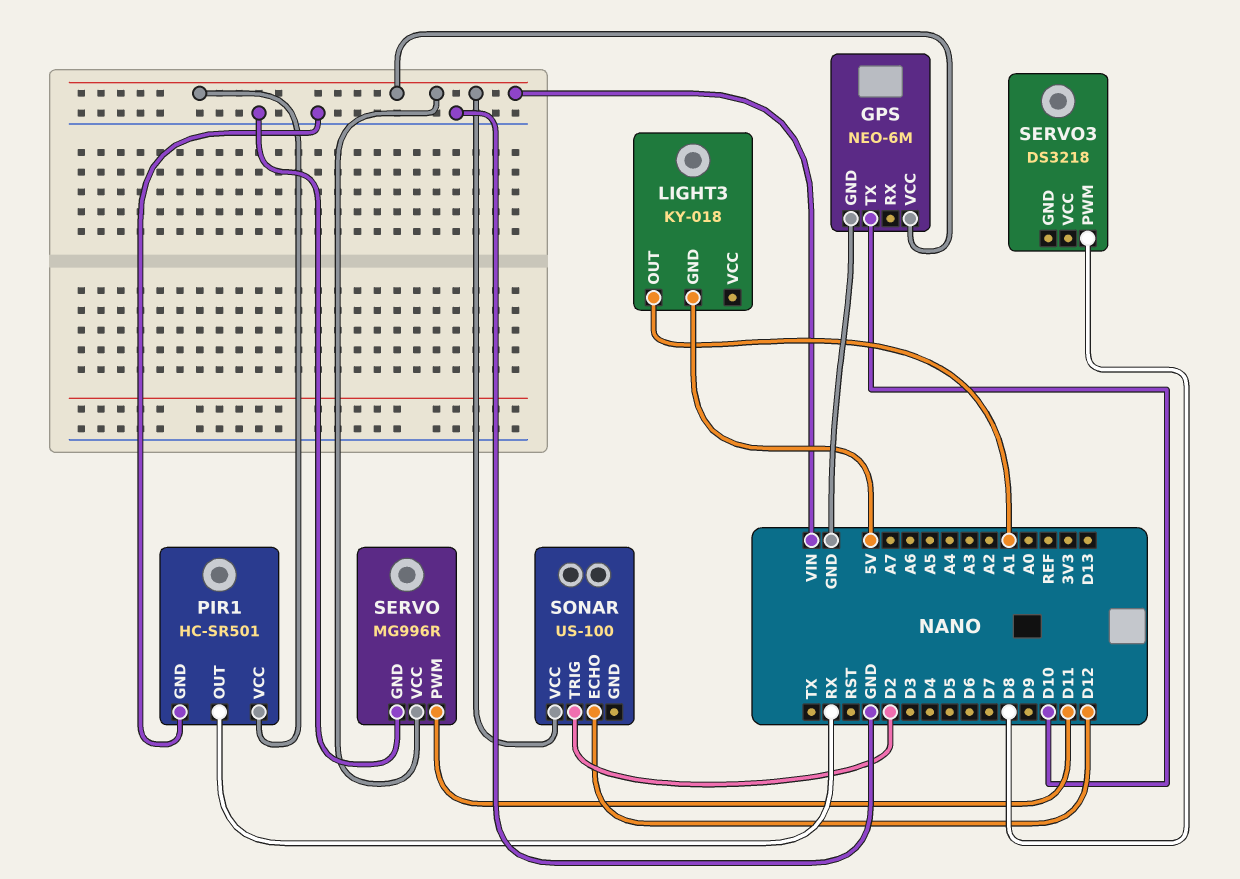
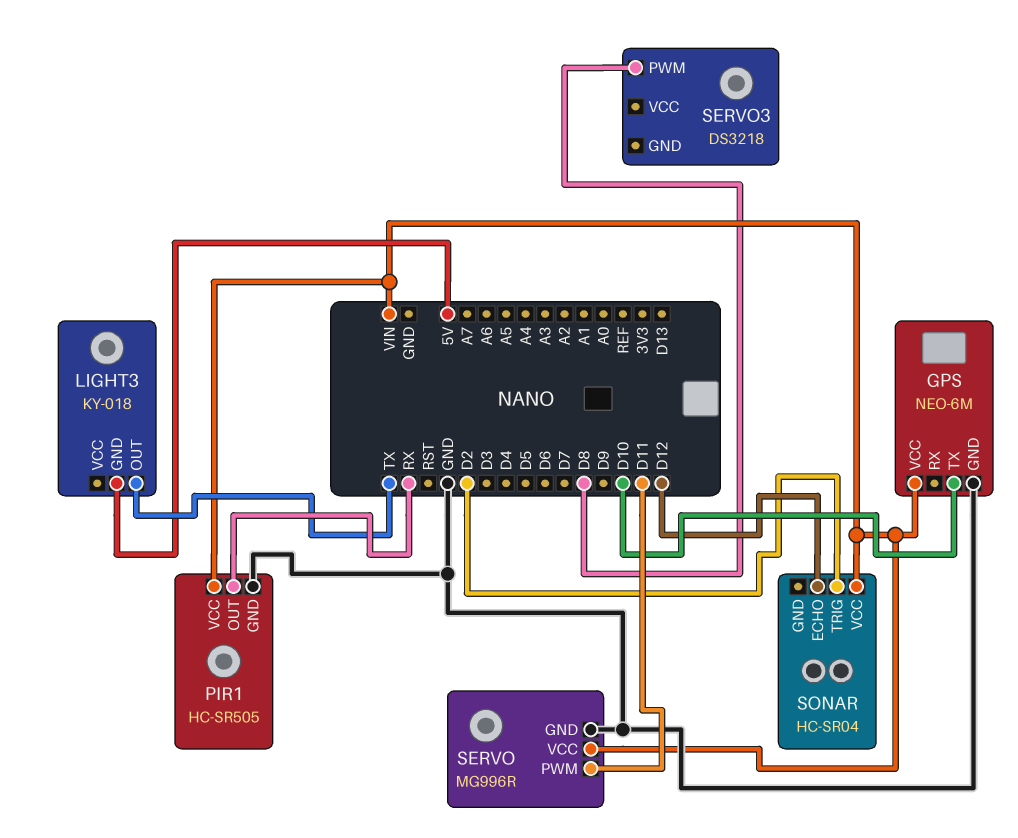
LIGHT3 pin OUT: A1 -> TX
PIR1: HC-SR501 -> HC-SR505
SONAR: US-100 -> HC-SR04

